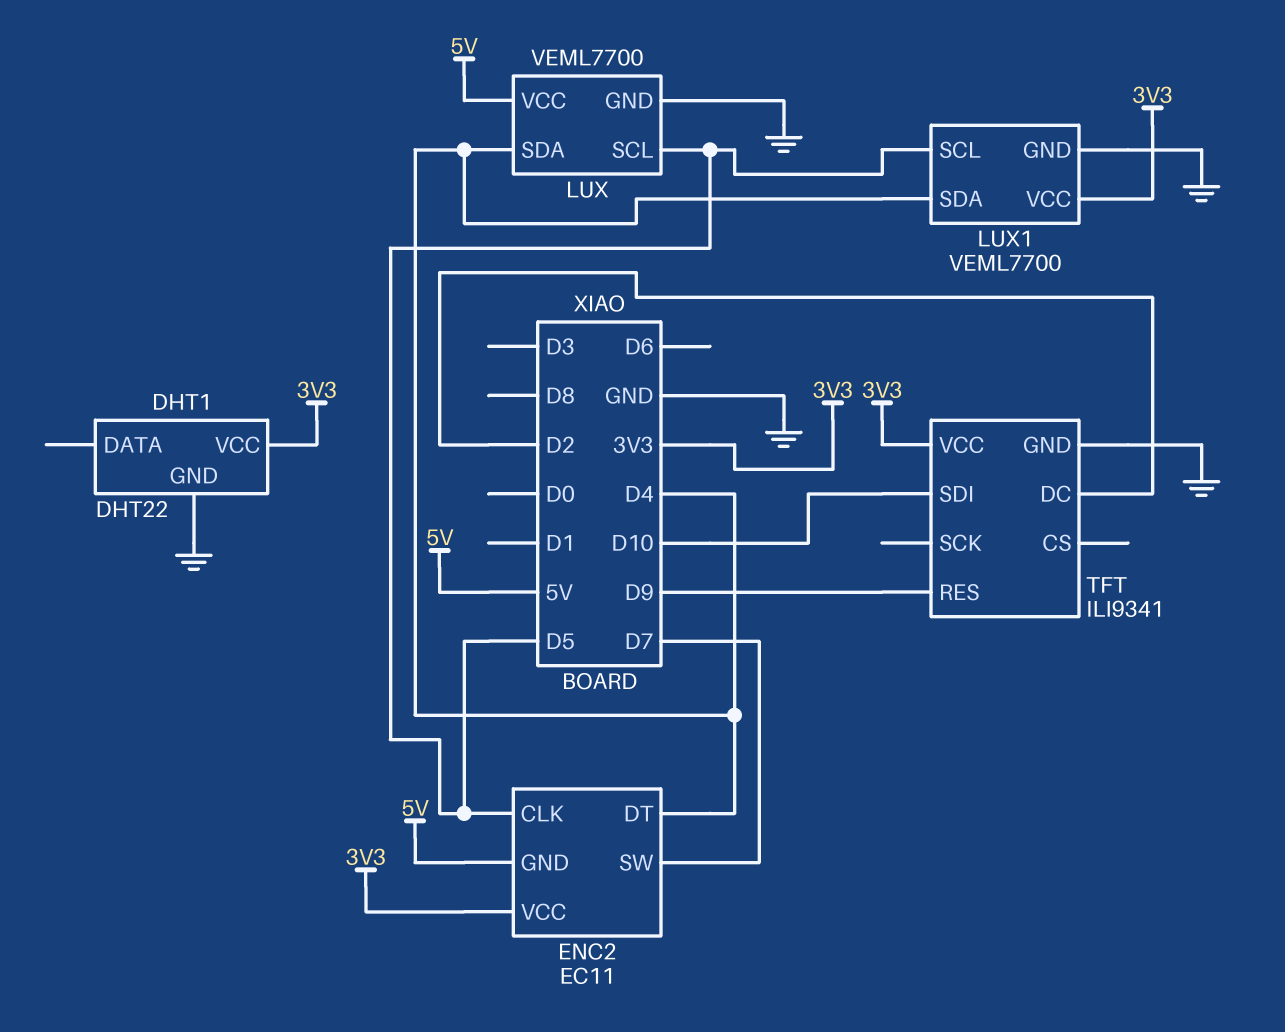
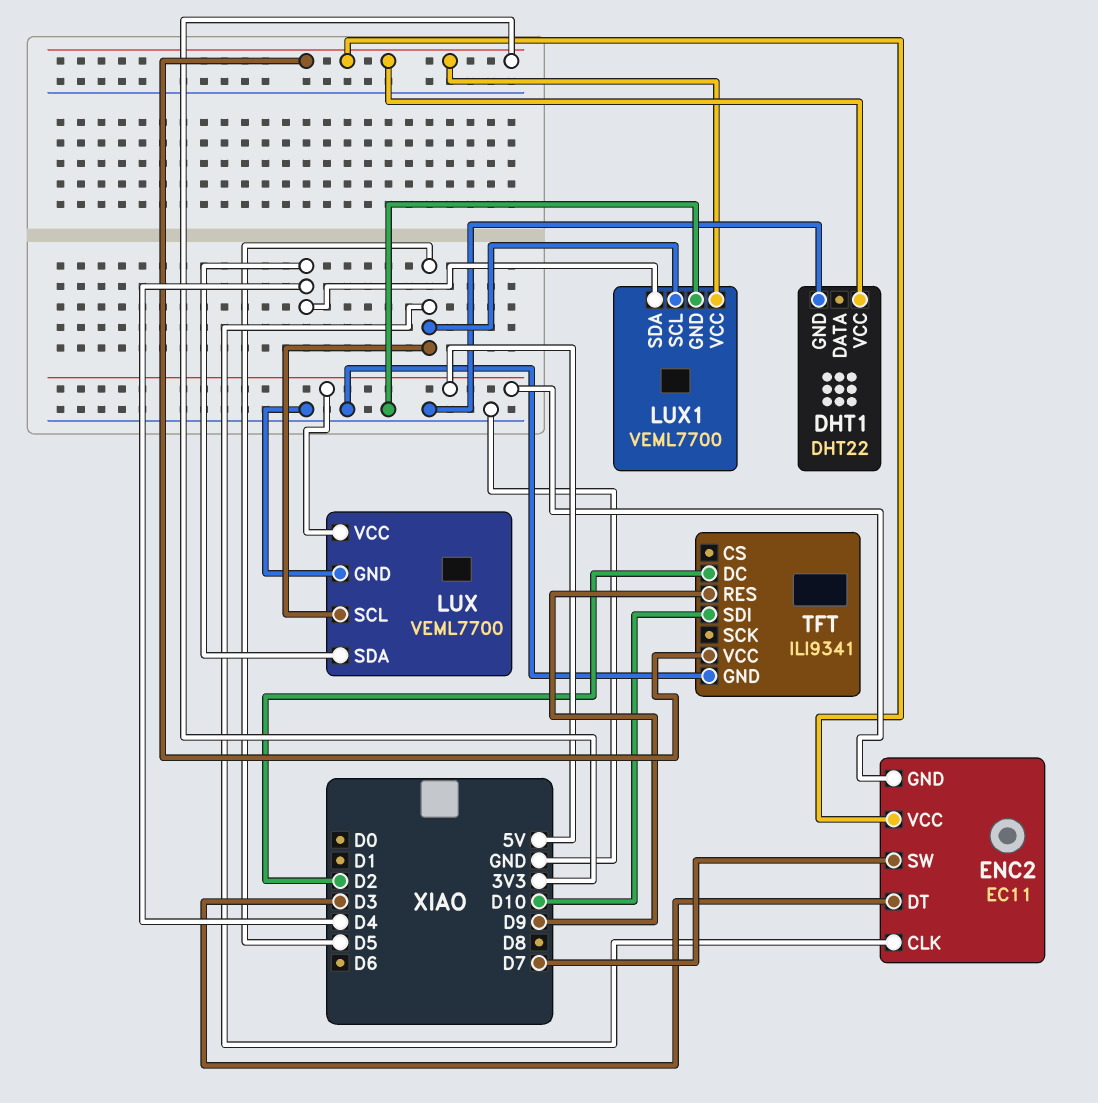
ENC2 pin DT: D4 -> D3

